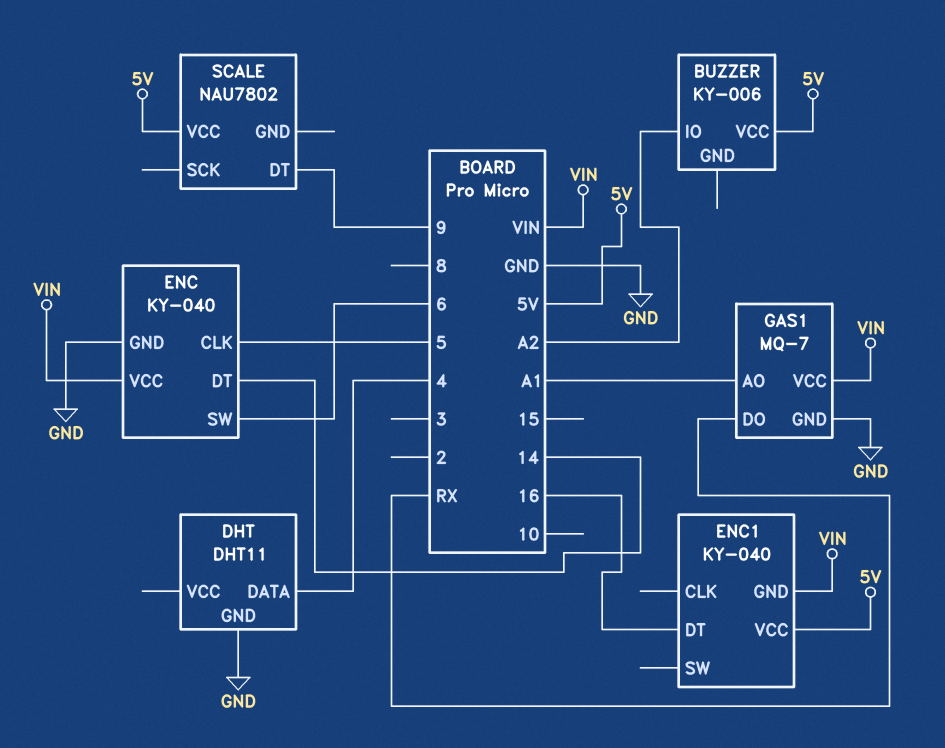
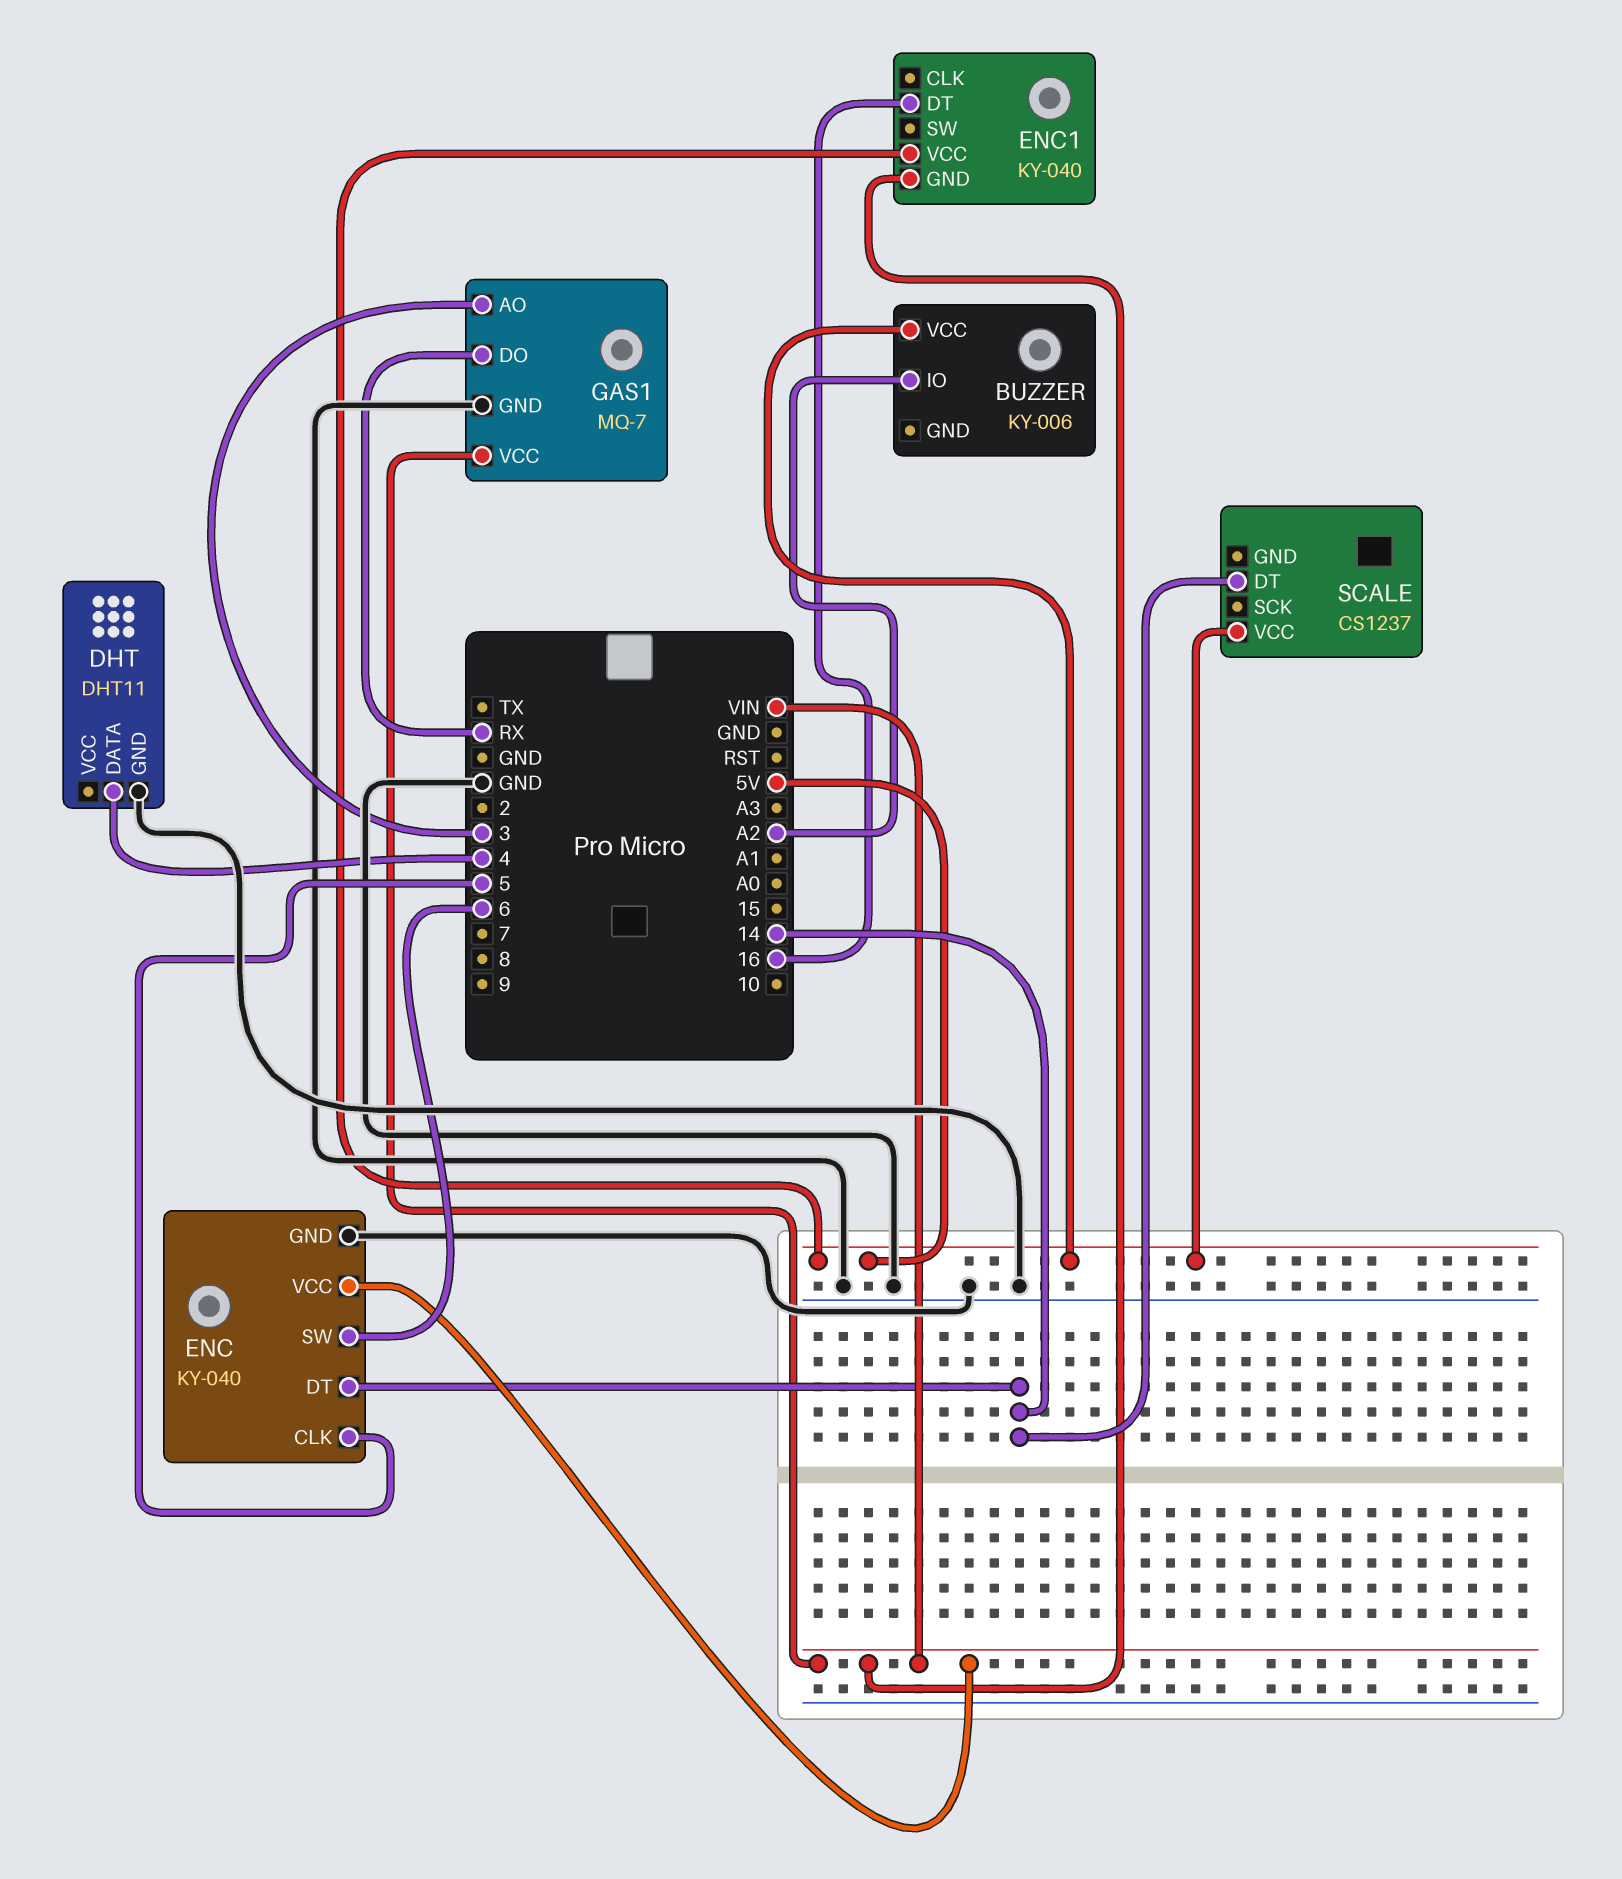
GAS1 pin AO: A1 -> 3
SCALE: NAU7802 -> CS1237
SCALE pin DT: 9 -> 14

